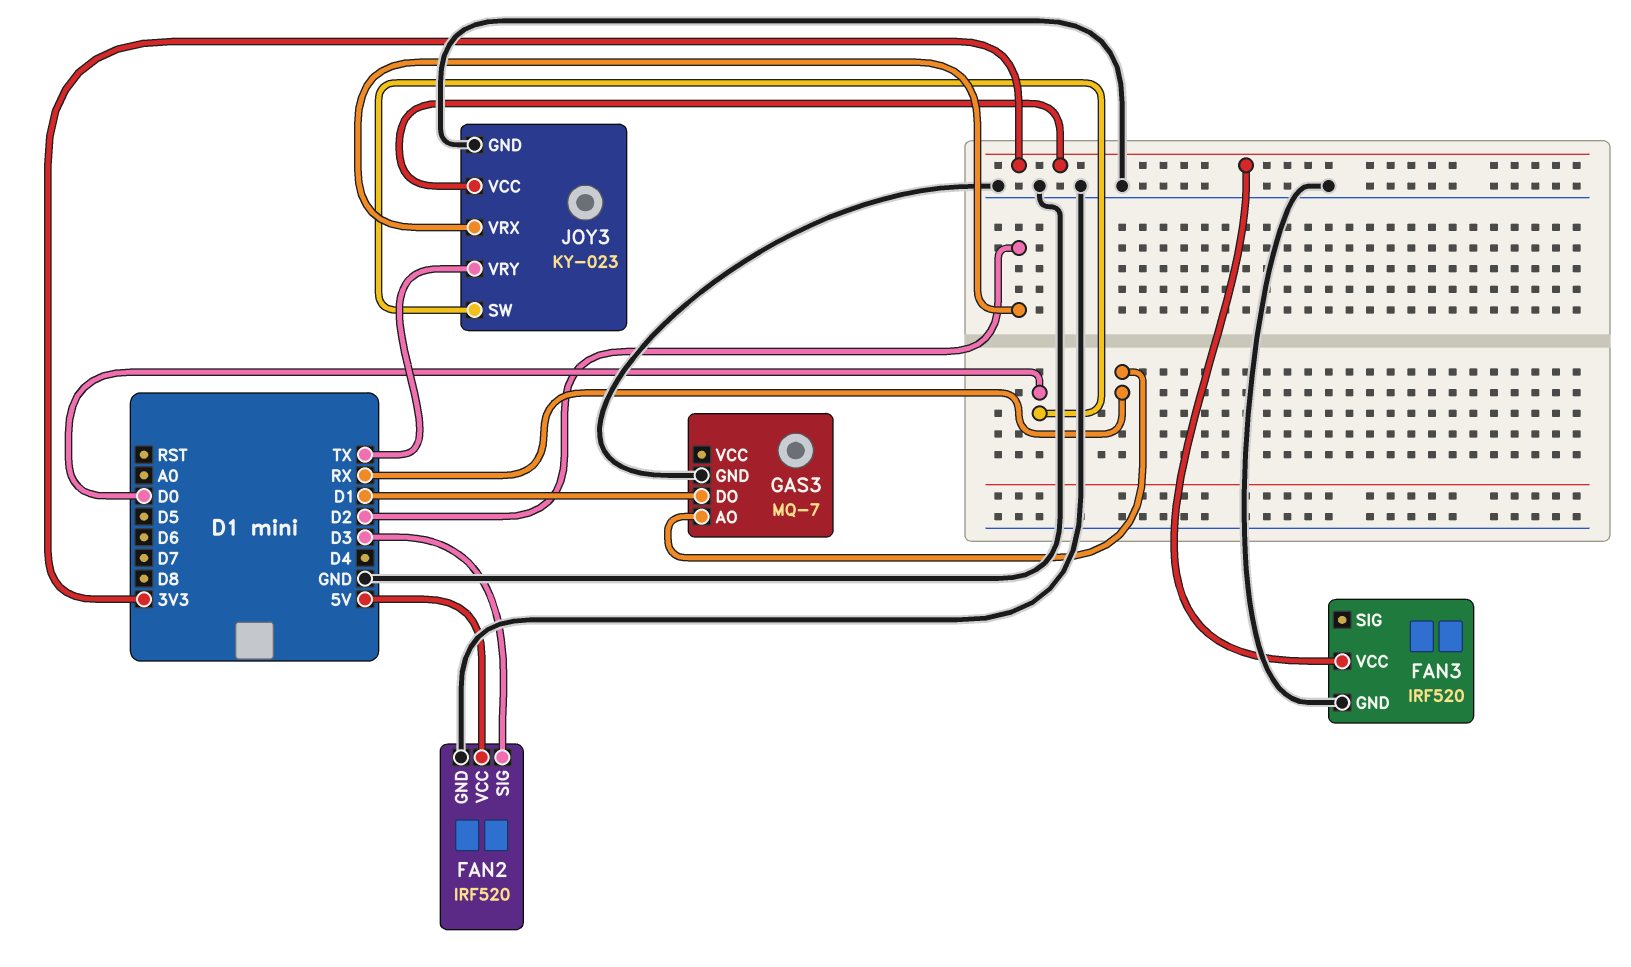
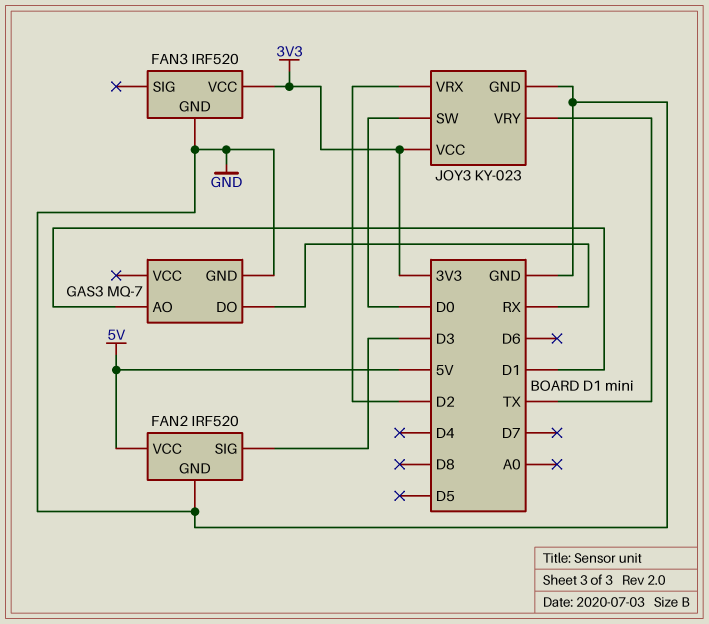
GAS3 pin AO: RX -> D1
GAS3 pin DO: D1 -> RX

